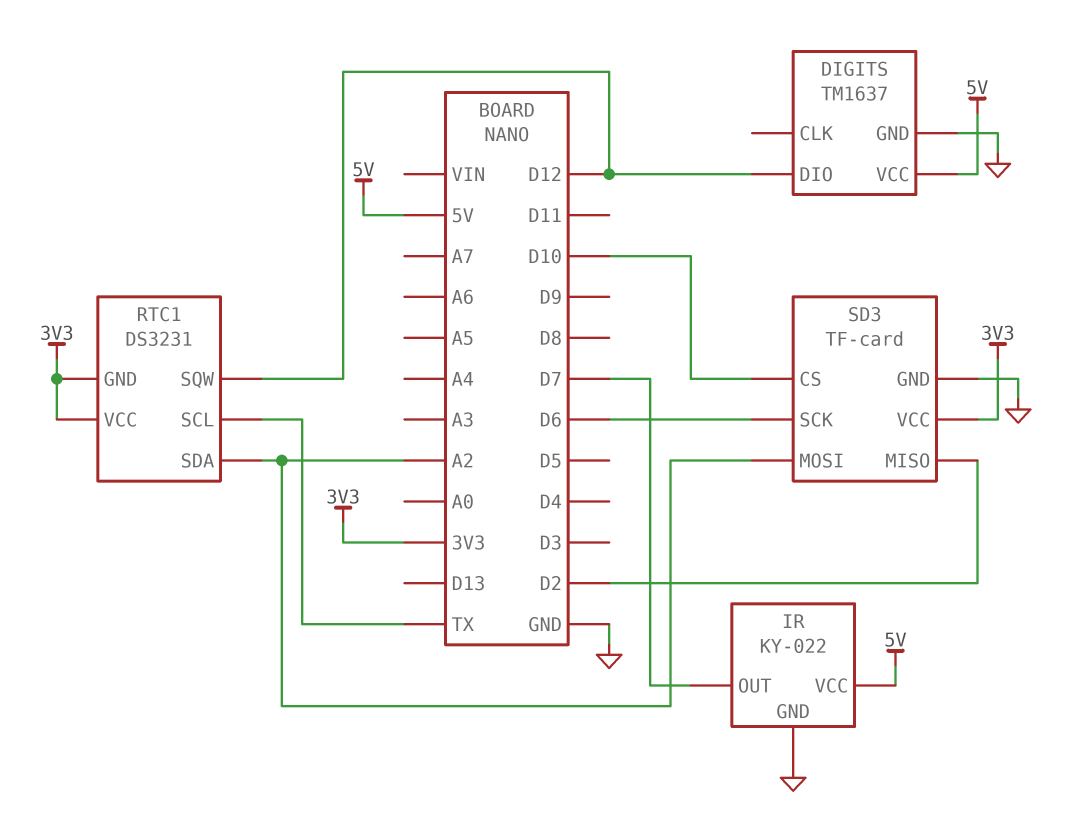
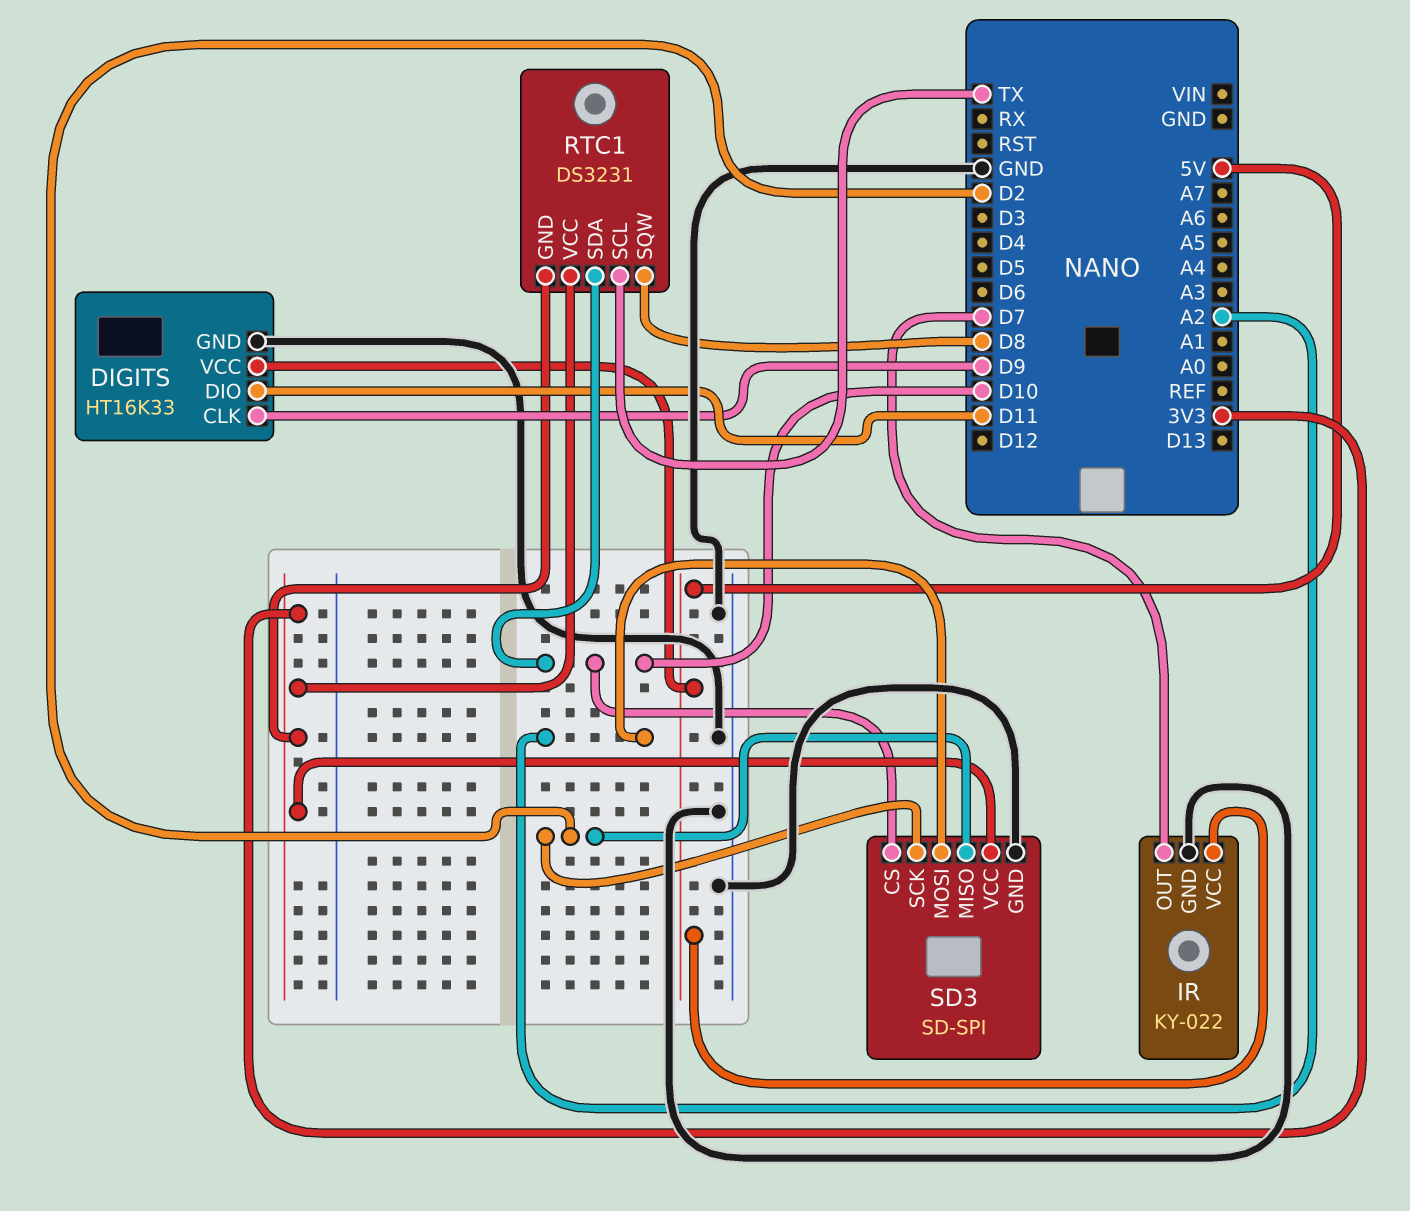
DIGITS: TM1637 -> HT16K33
DIGITS pin CLK: none -> D9
DIGITS pin DIO: D12 -> D11
RTC1 pin SDA: A2 -> D10
RTC1 pin SQW: D12 -> D8
SD3: TF-card -> SD-SPI
SD3 pin SCK: D6 -> D2

